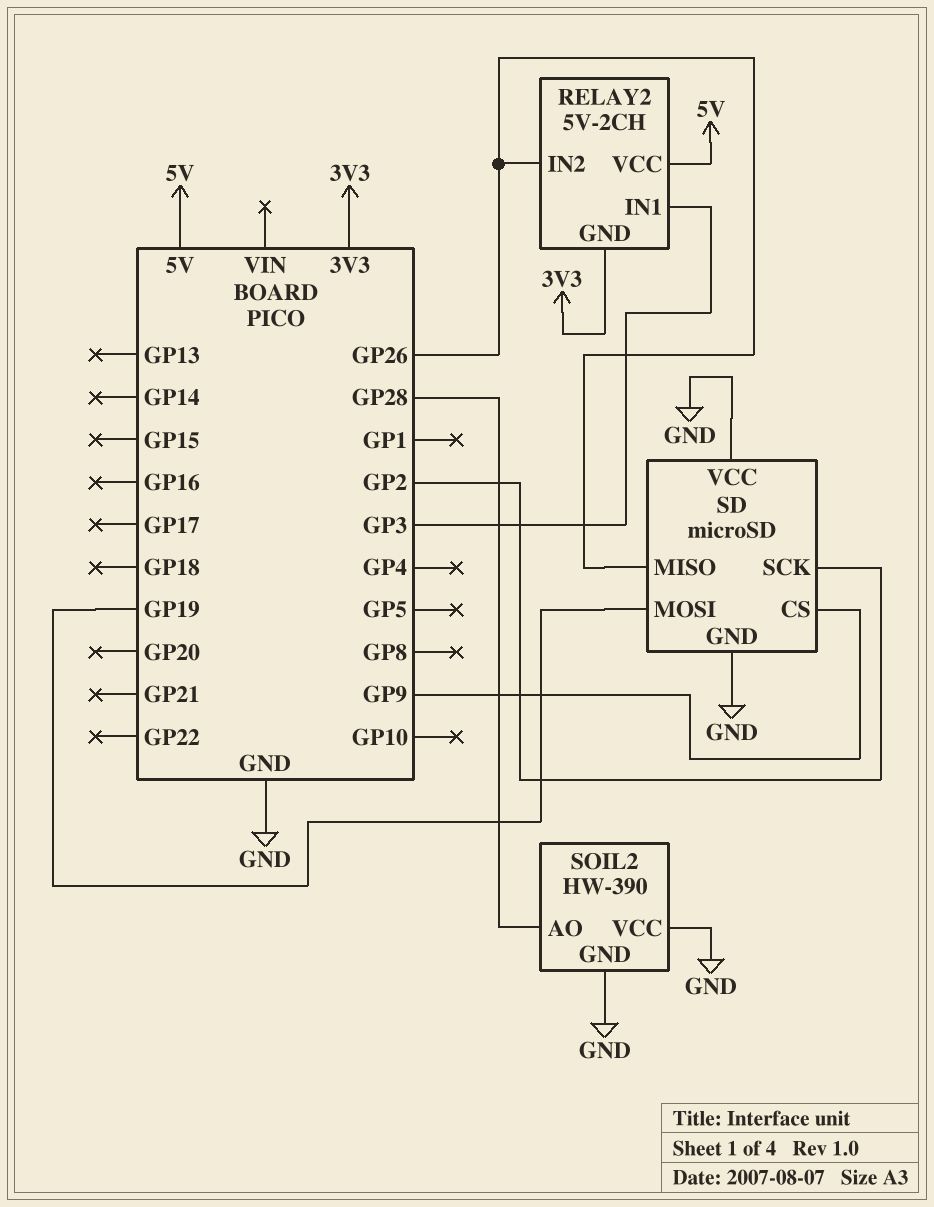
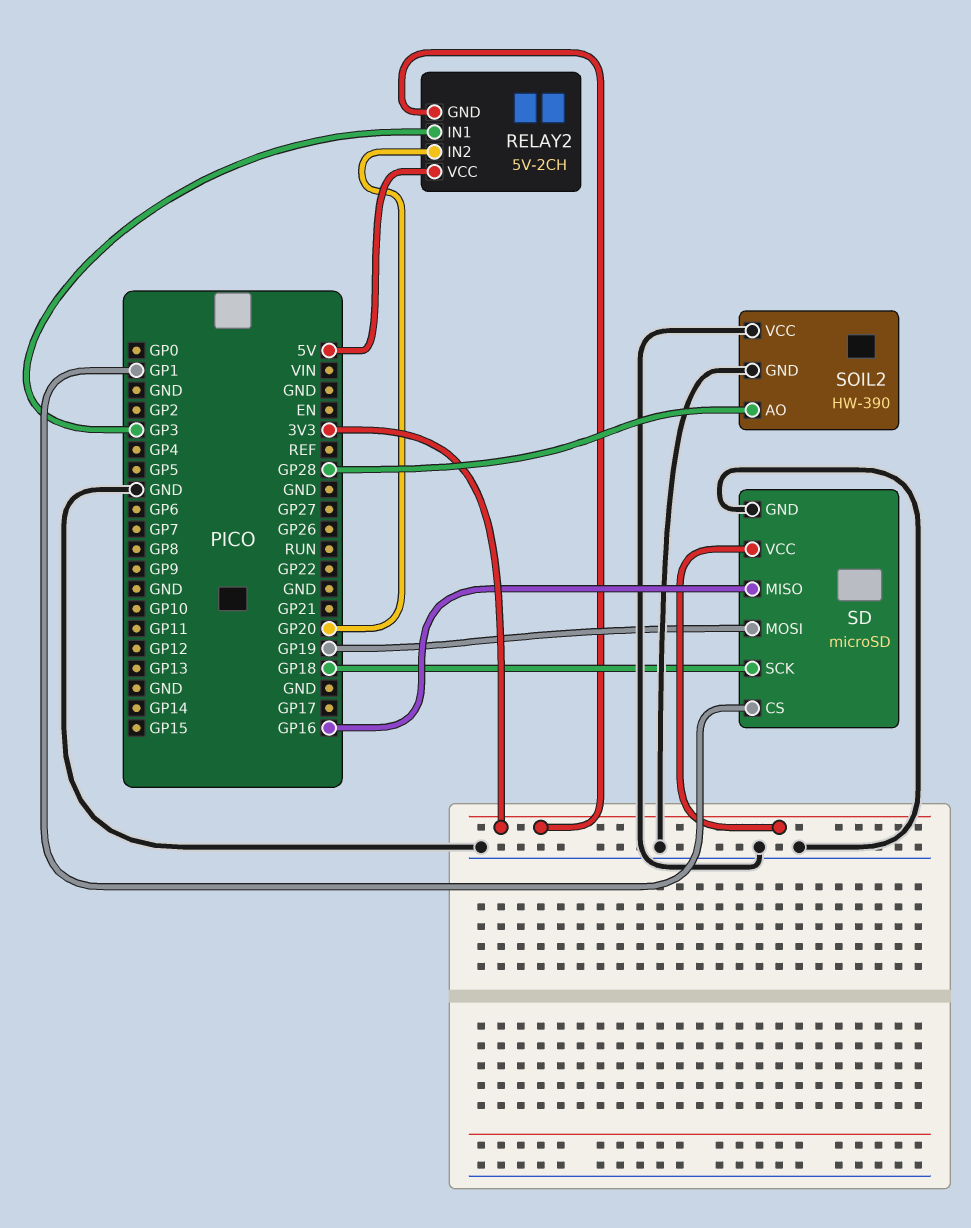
RELAY2 pin IN2: GP26 -> GP20
SD pin CS: GP9 -> GP1
SD pin MISO: GP26 -> GP16
SD pin SCK: GP2 -> GP18
SD pin VCC: GND -> 3V3

